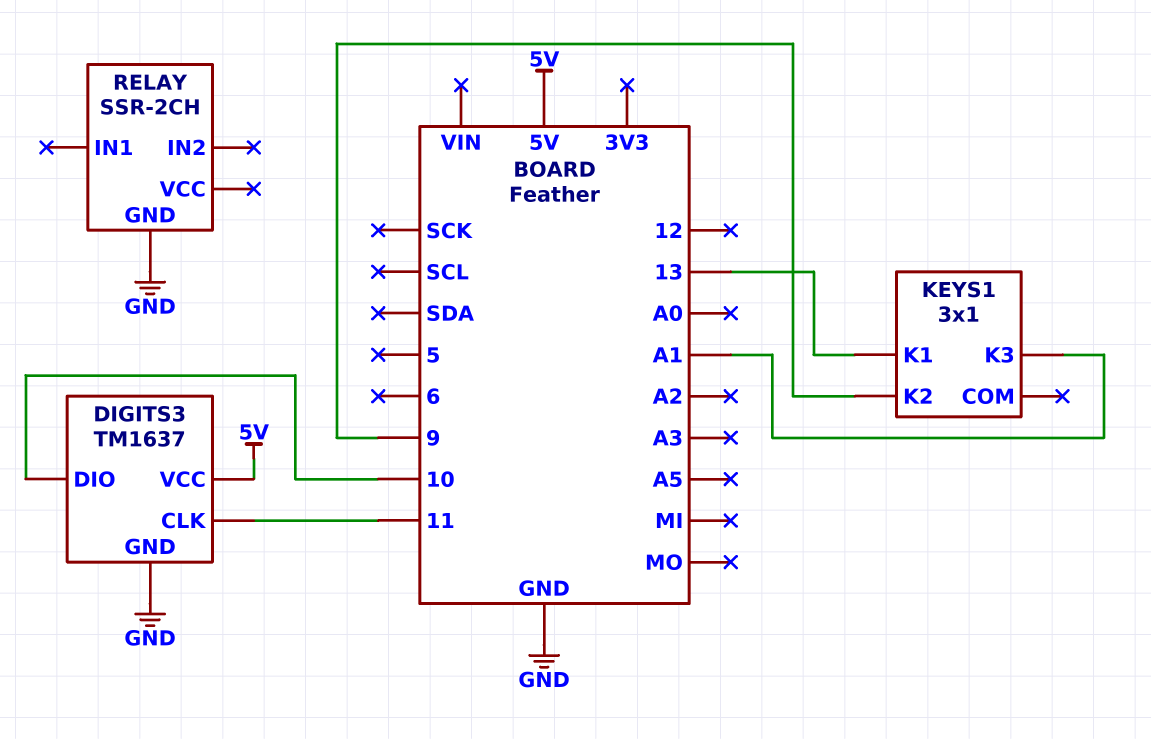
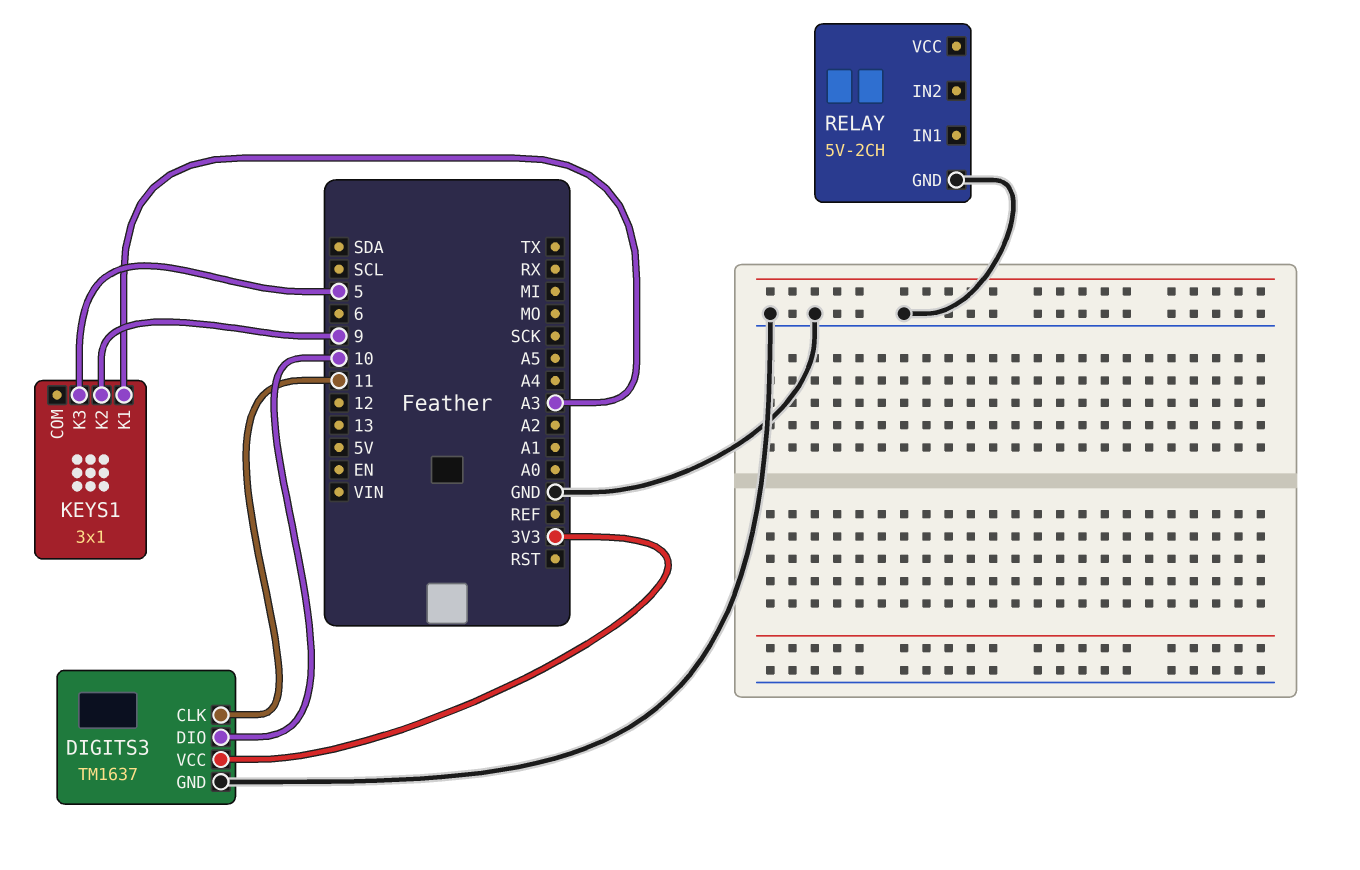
DIGITS3 pin VCC: 5V -> 3V3
KEYS1 pin K1: 13 -> A3
KEYS1 pin K3: A1 -> 5
RELAY: SSR-2CH -> 5V-2CH

